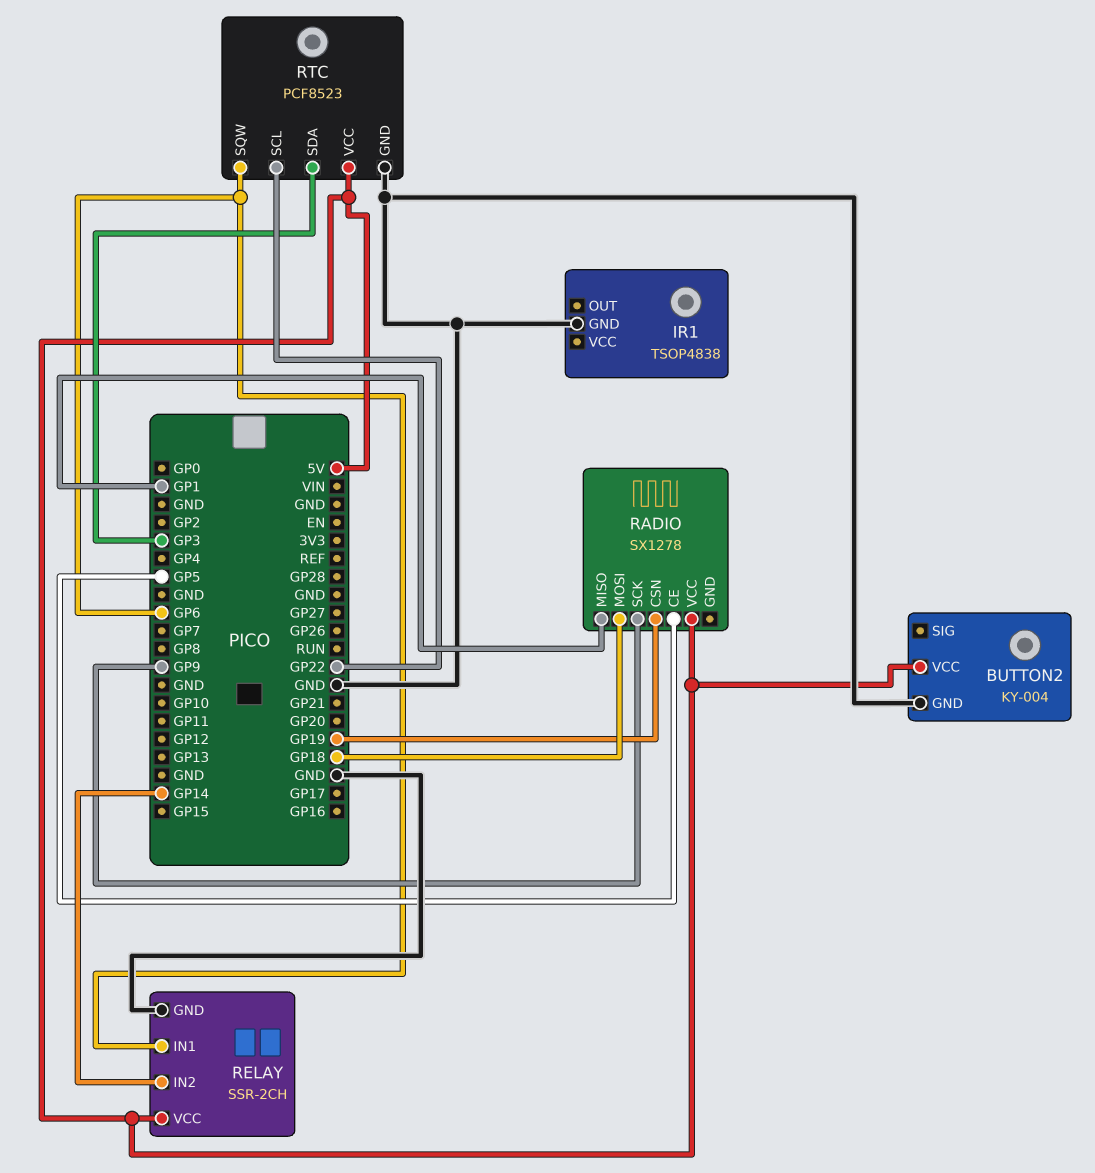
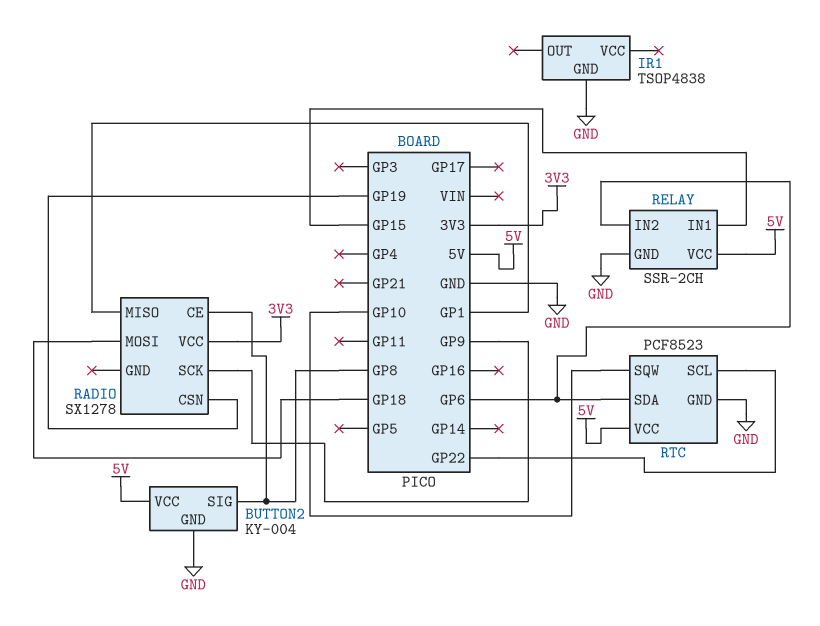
BUTTON2 pin SIG: none -> GP8
RADIO pin CE: GP5 -> GP8
RADIO pin VCC: 5V -> 3V3
RELAY pin IN1: GP6 -> GP15
RELAY pin IN2: GP14 -> GP6
RTC pin SDA: GP3 -> GP6
RTC pin SQW: GP6 -> GP10

